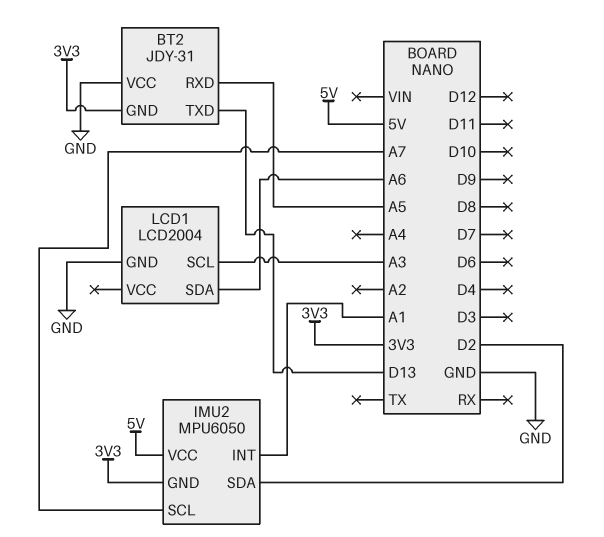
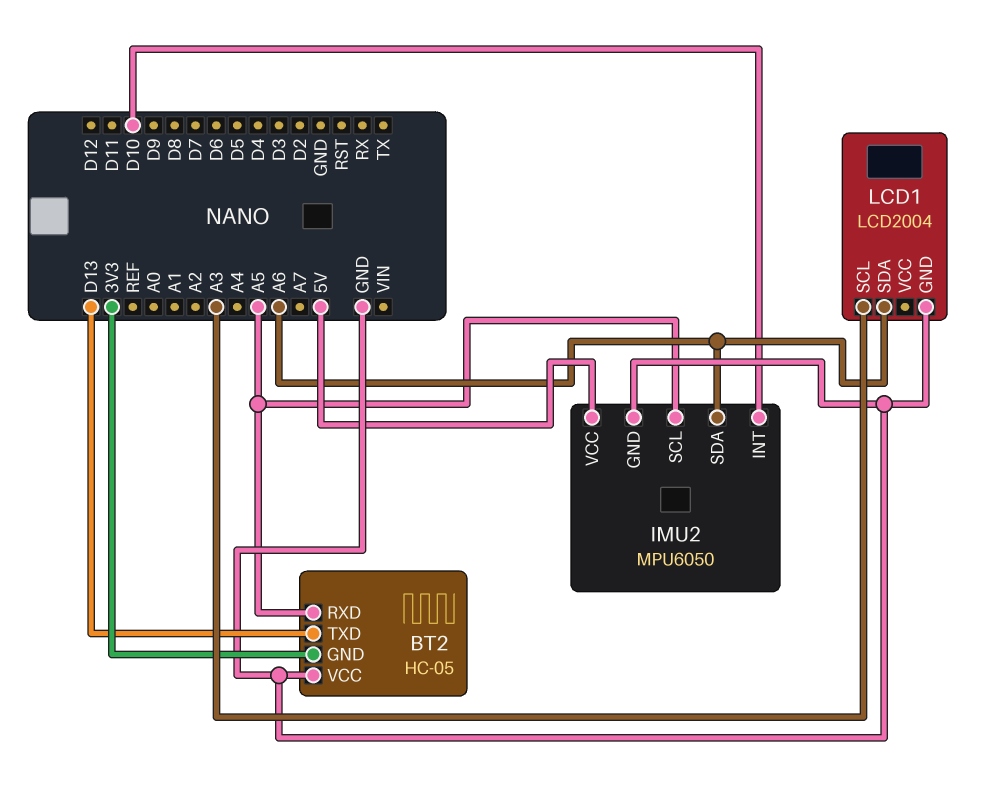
BT2: JDY-31 -> HC-05
IMU2 pin GND: 3V3 -> GND
IMU2 pin INT: A1 -> D10
IMU2 pin SCL: A7 -> A5
IMU2 pin SDA: D2 -> A6

